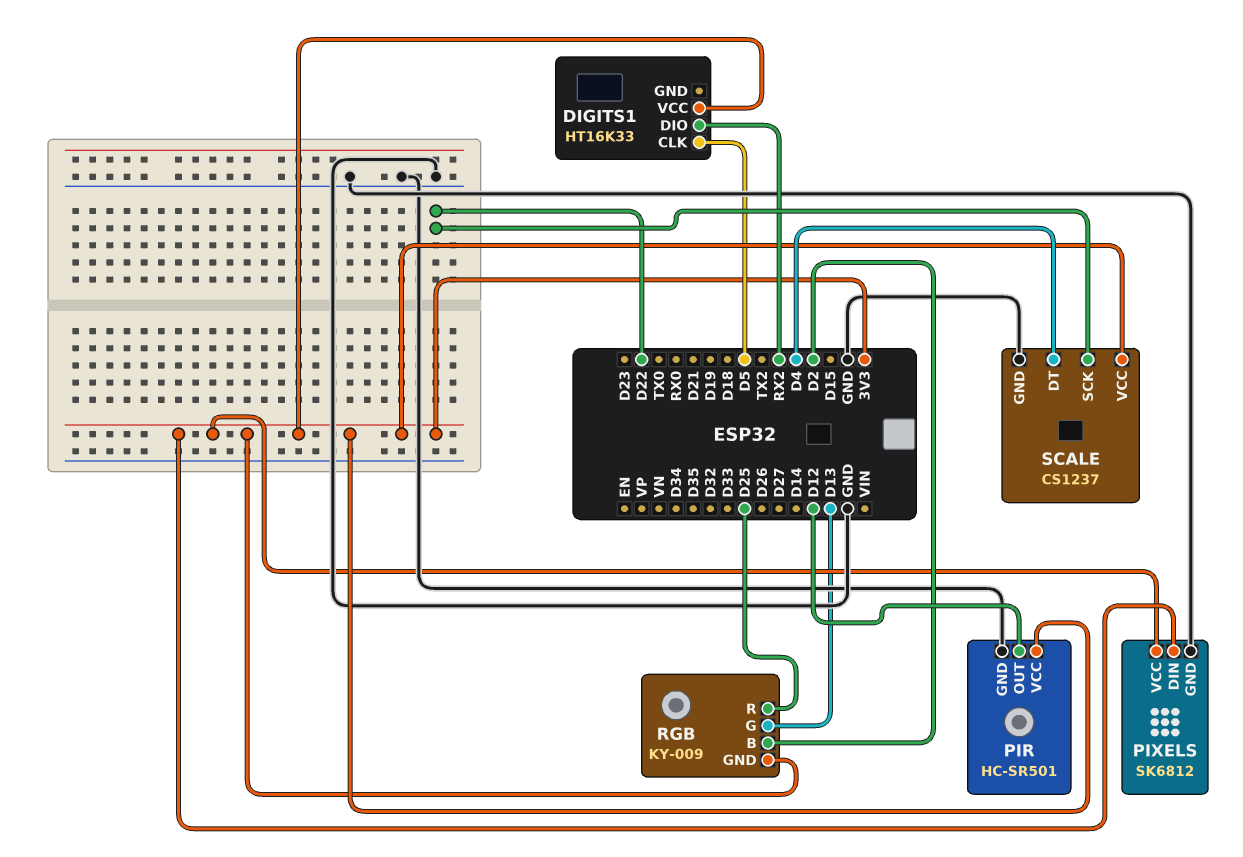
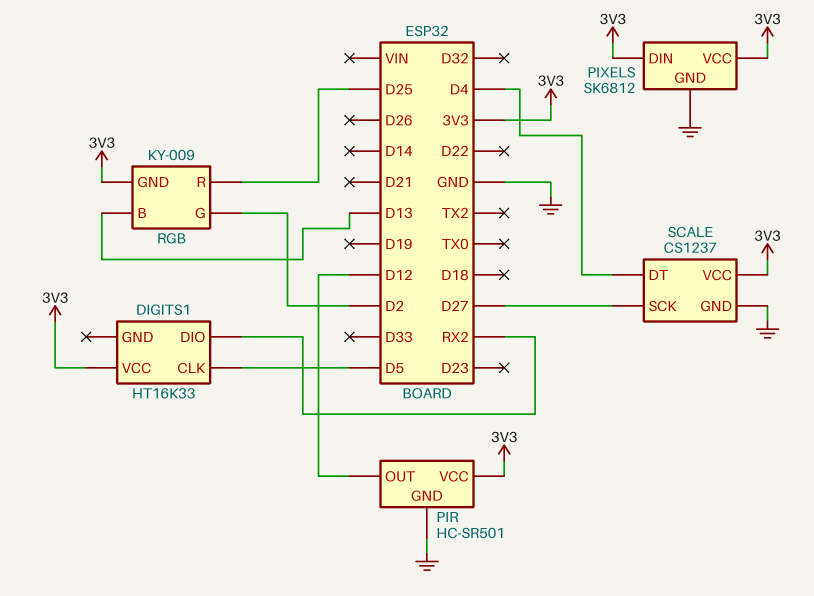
RGB pin B: D2 -> D13
RGB pin G: D13 -> D2
SCALE pin SCK: D22 -> D27

